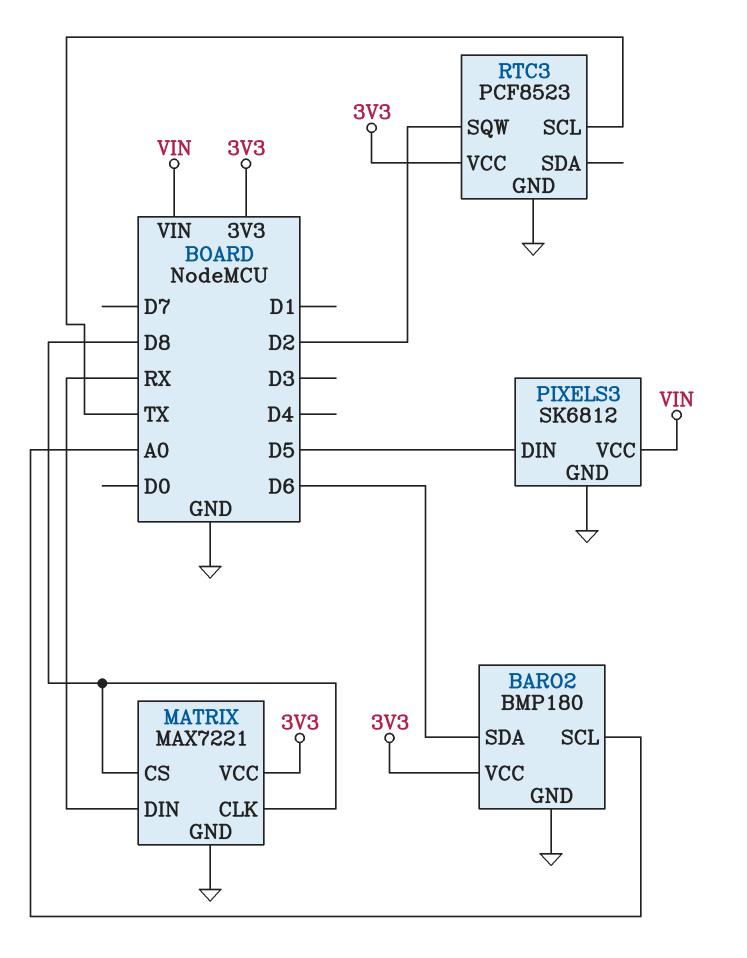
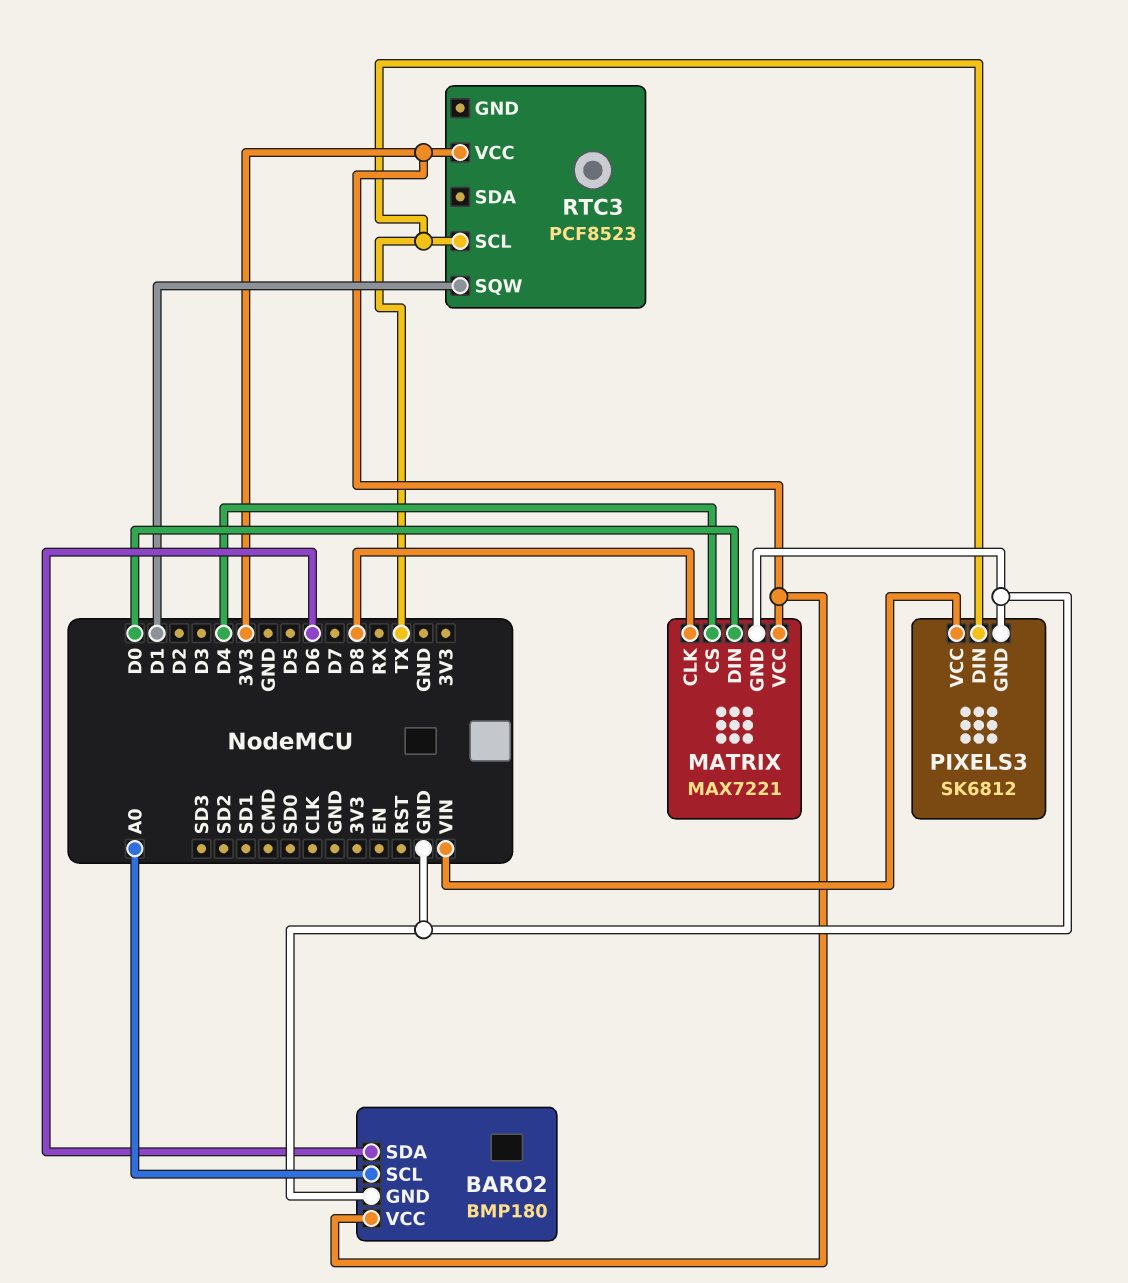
MATRIX pin CS: D8 -> D4
MATRIX pin DIN: RX -> D0
PIXELS3 pin DIN: D5 -> TX
RTC3 pin GND: GND -> none
RTC3 pin SQW: D2 -> D1

